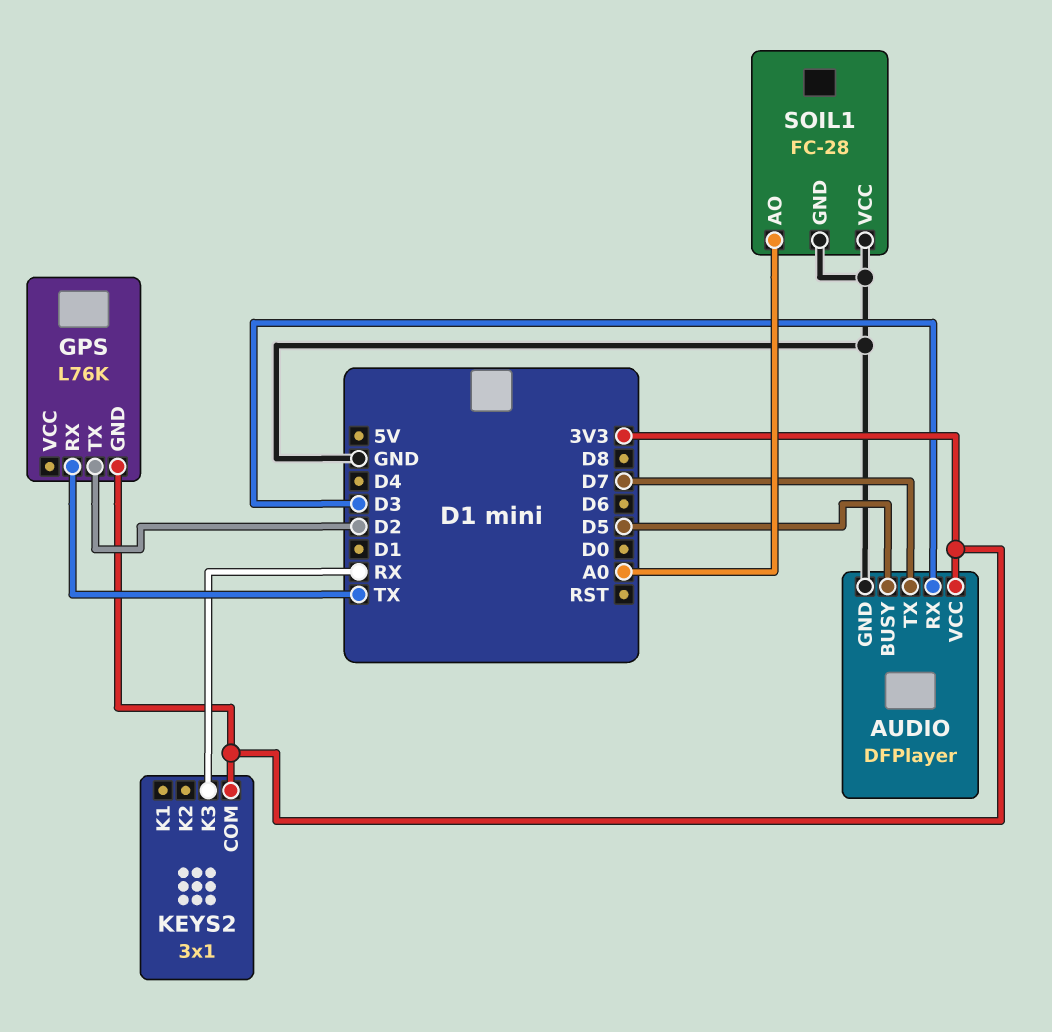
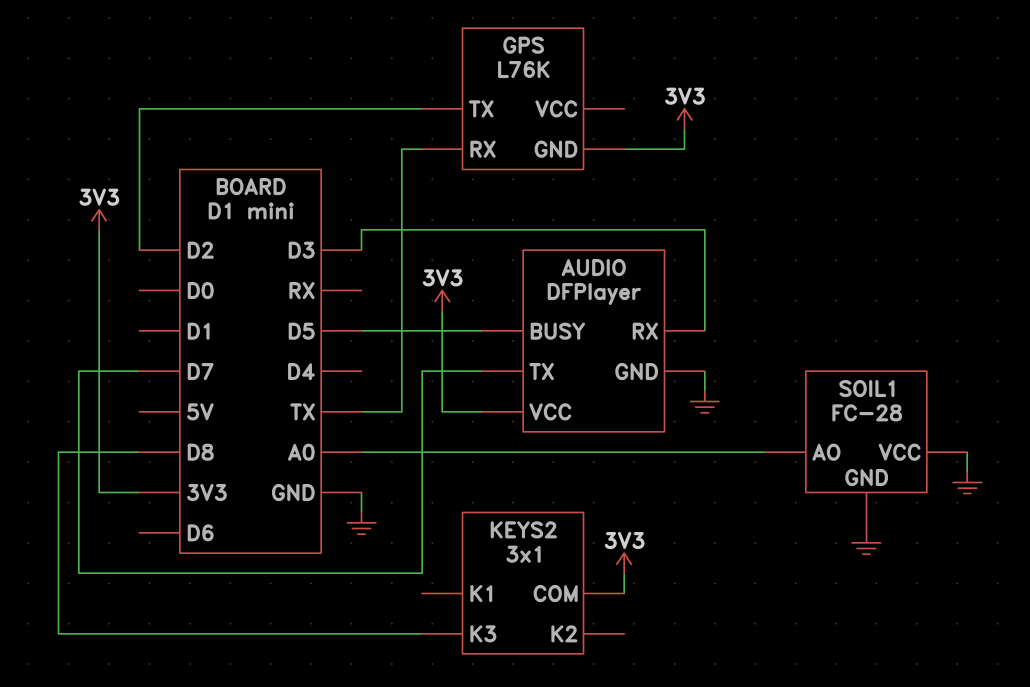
KEYS2 pin K3: RX -> D8

